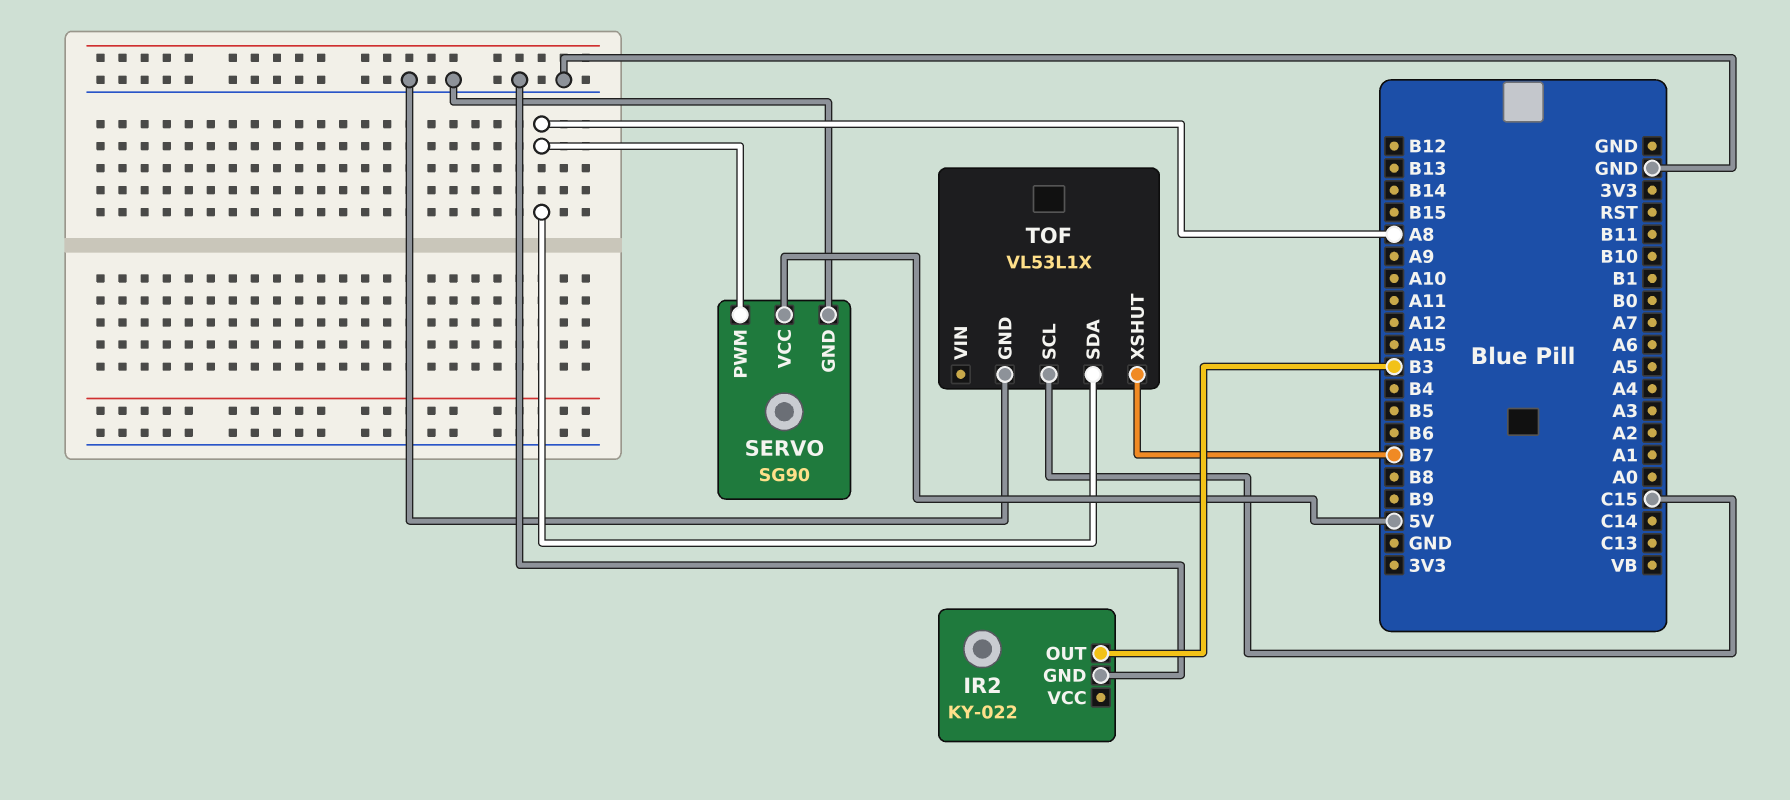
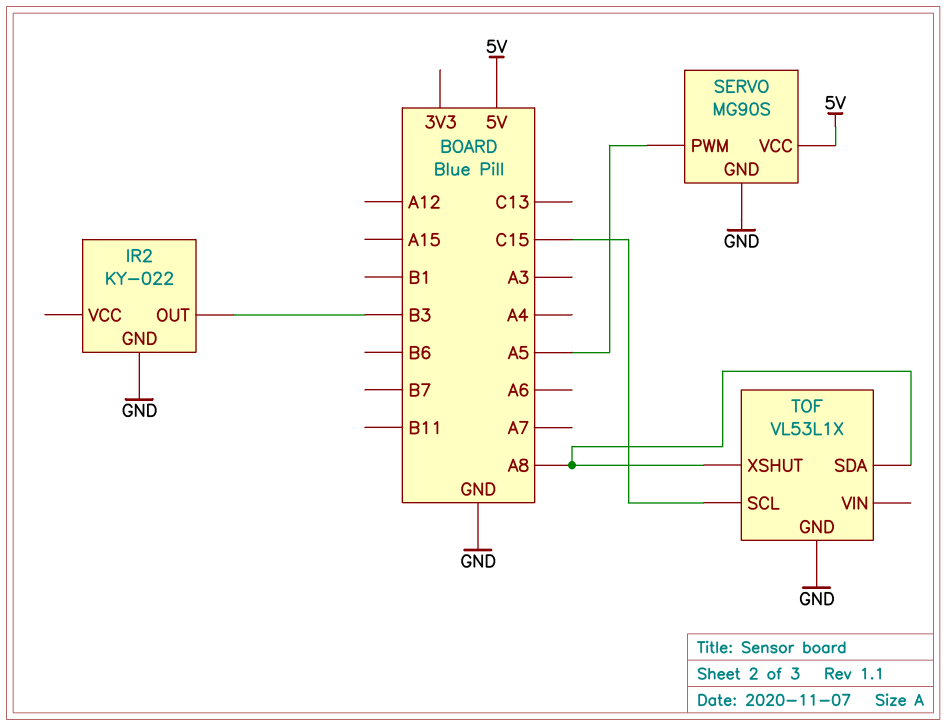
SERVO: SG90 -> MG90S
SERVO pin PWM: A8 -> A5
TOF pin XSHUT: B7 -> A8

